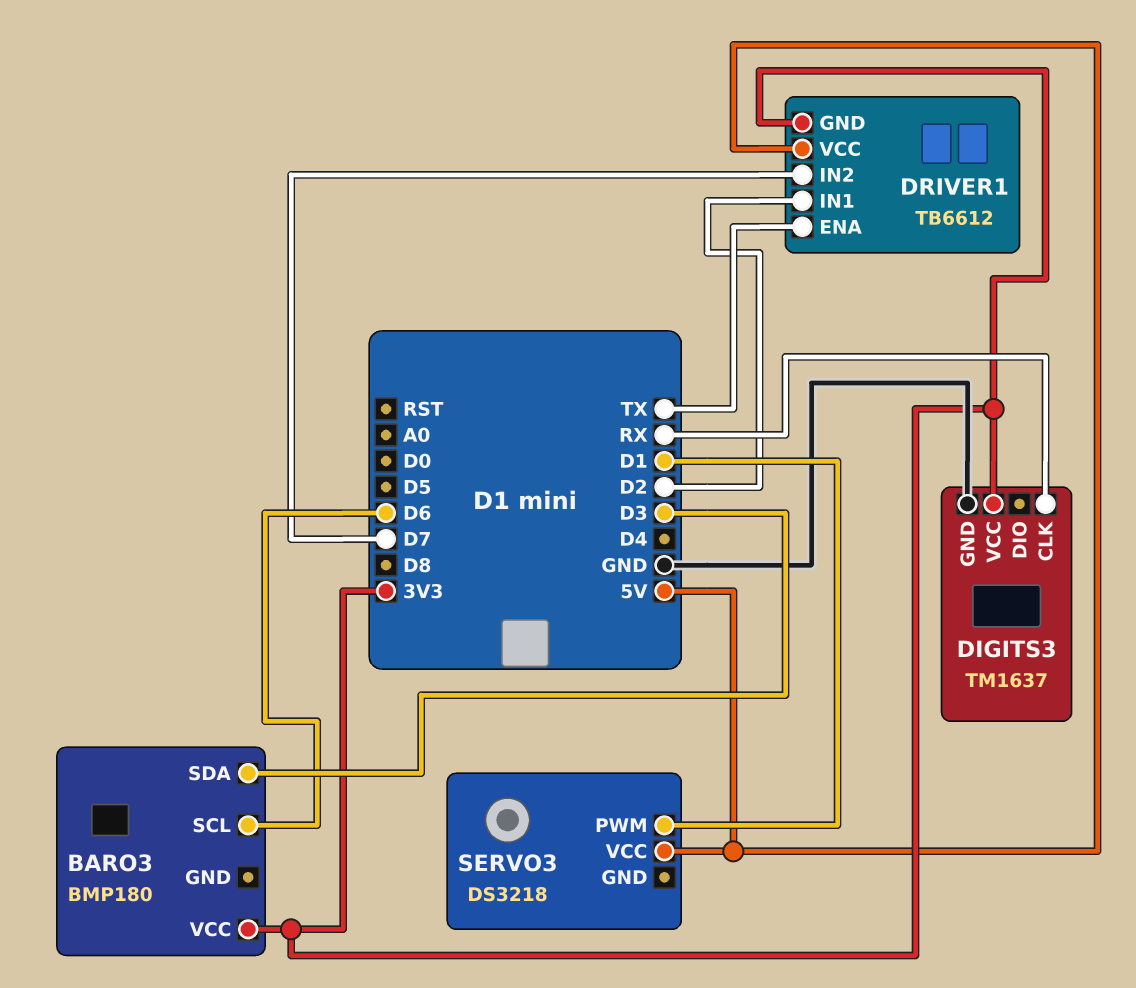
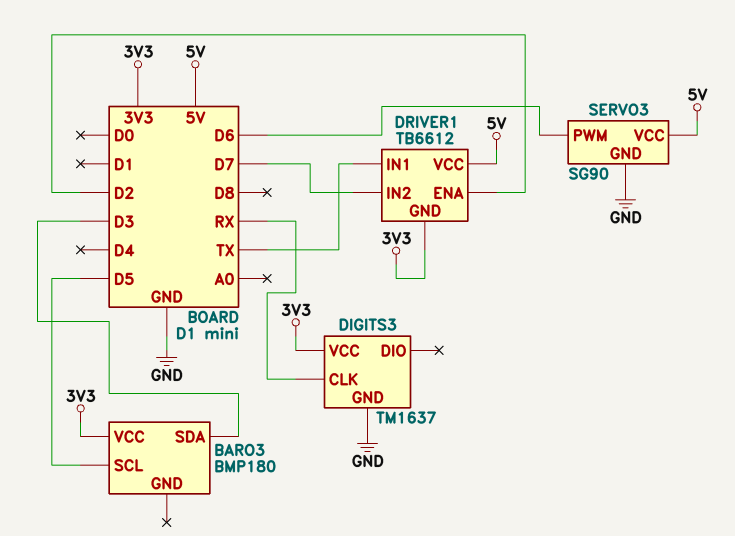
BARO3 pin SCL: D6 -> D5
DRIVER1 pin ENA: TX -> D2
DRIVER1 pin IN1: D2 -> TX
SERVO3: DS3218 -> SG90
SERVO3 pin GND: none -> GND
SERVO3 pin PWM: D1 -> D6

